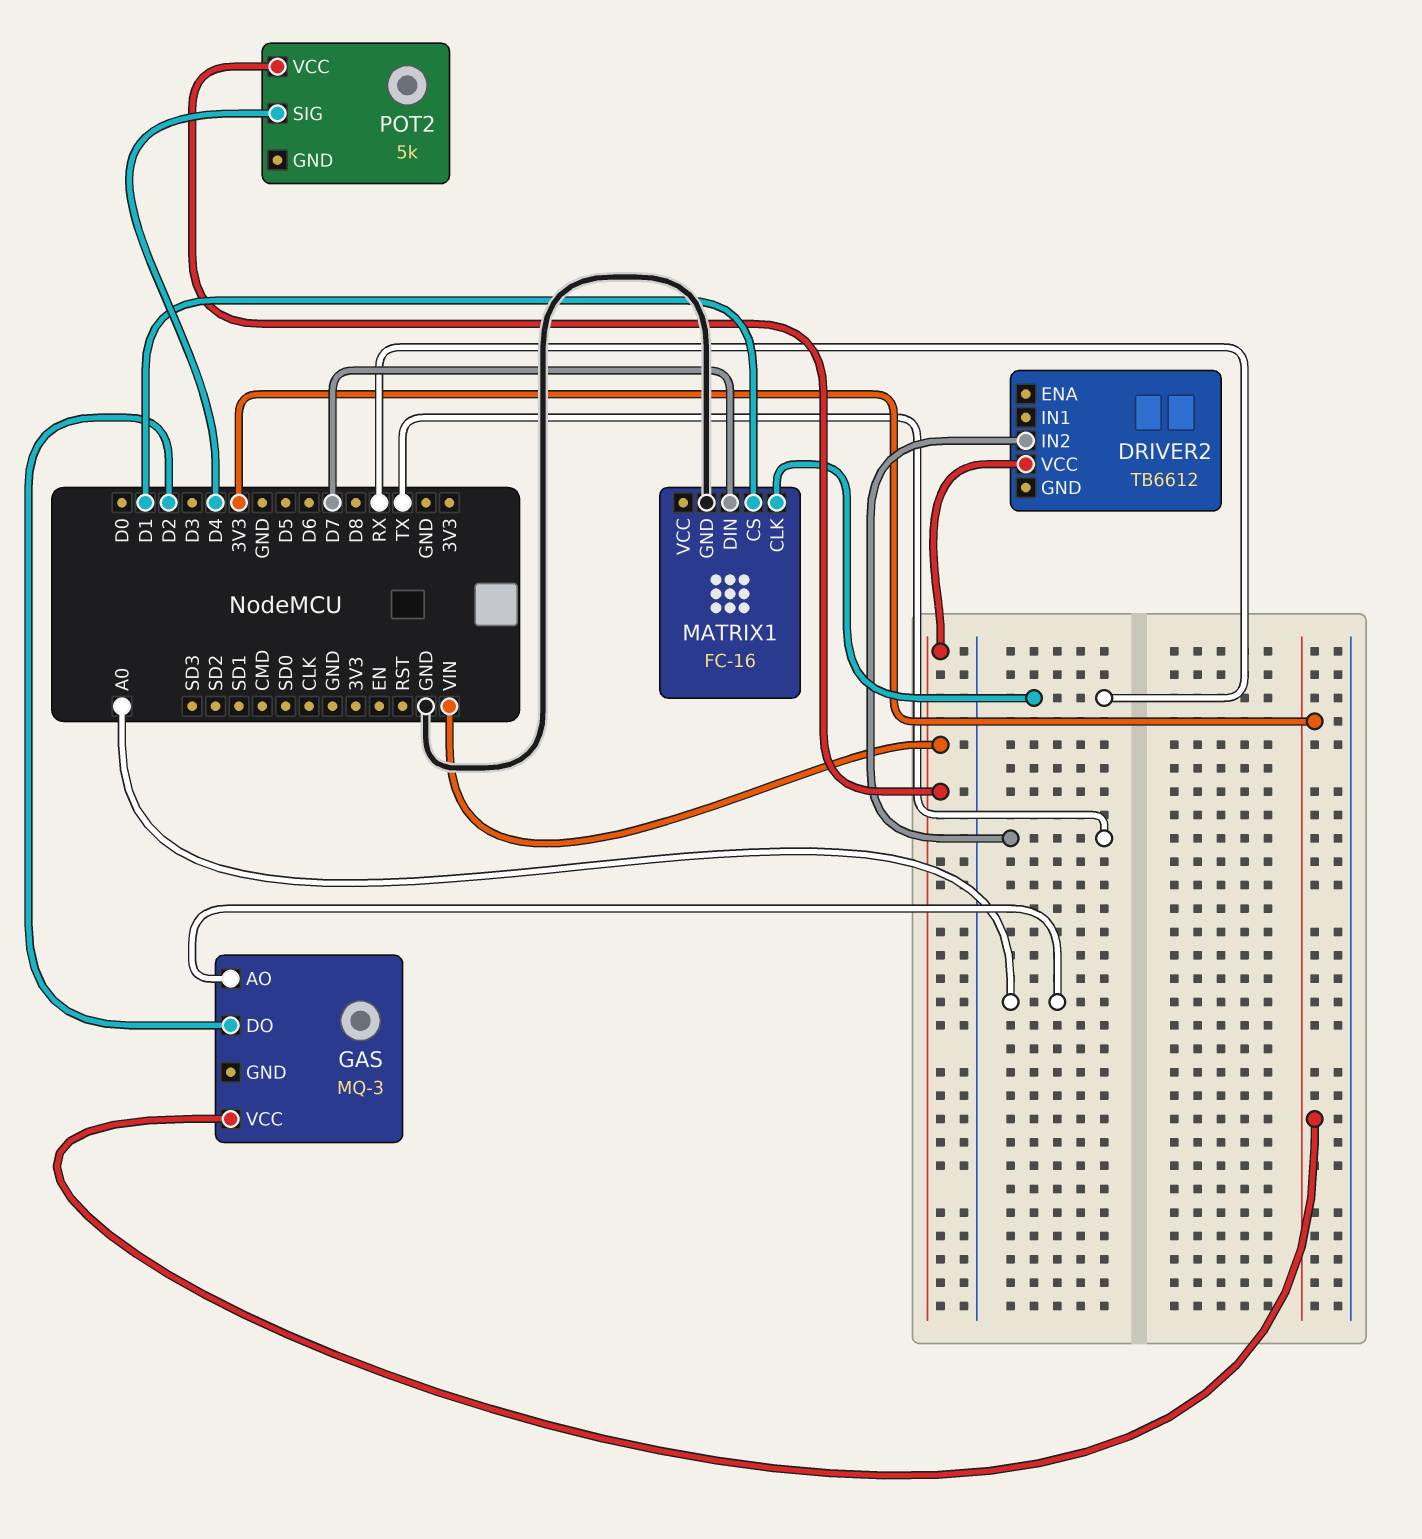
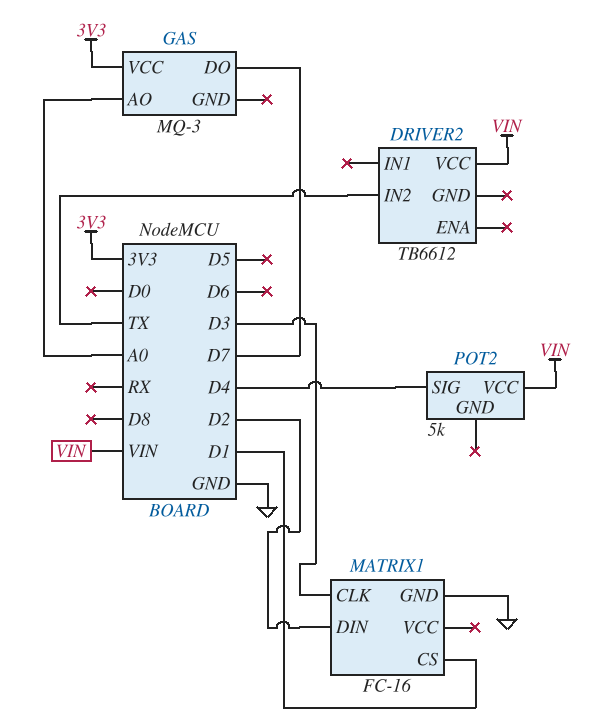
GAS pin DO: D2 -> D7
MATRIX1 pin CLK: RX -> D3
MATRIX1 pin DIN: D7 -> D2

